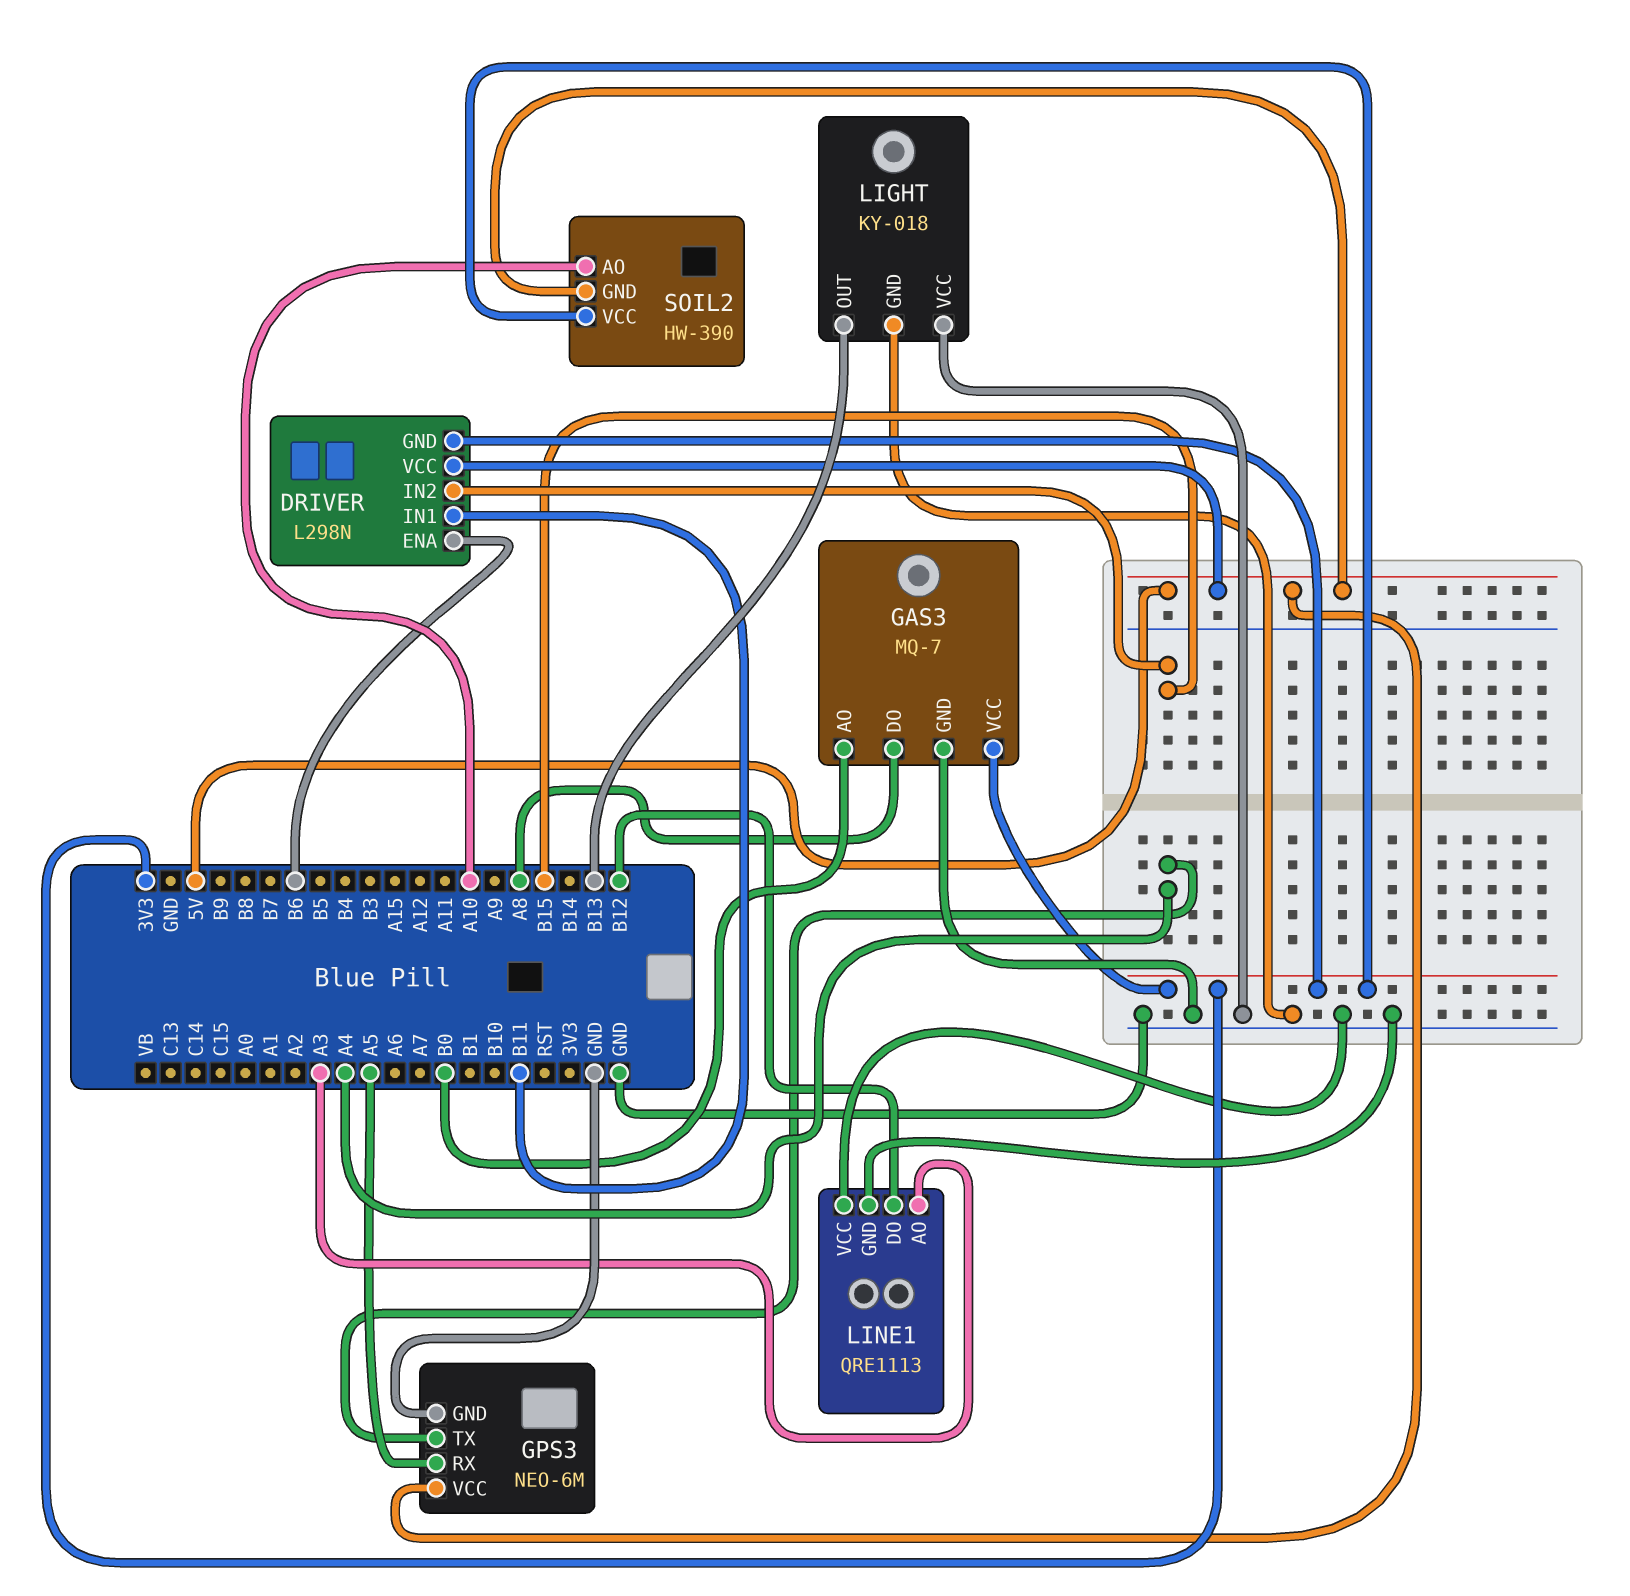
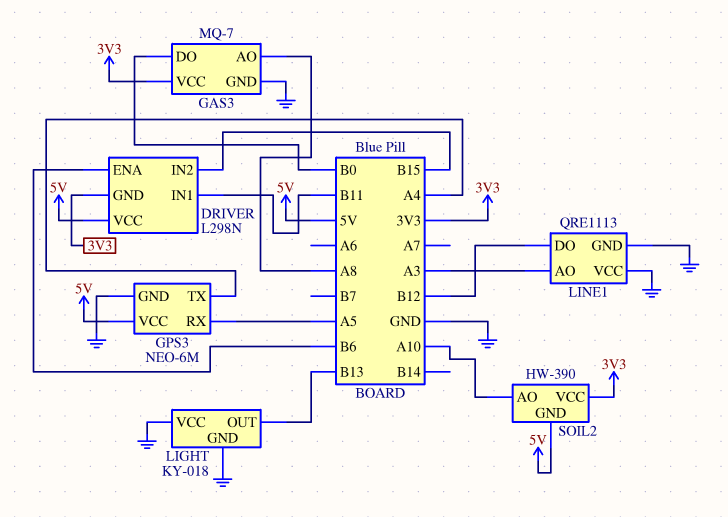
GAS3 pin AO: B0 -> A8
GAS3 pin DO: A8 -> B0

